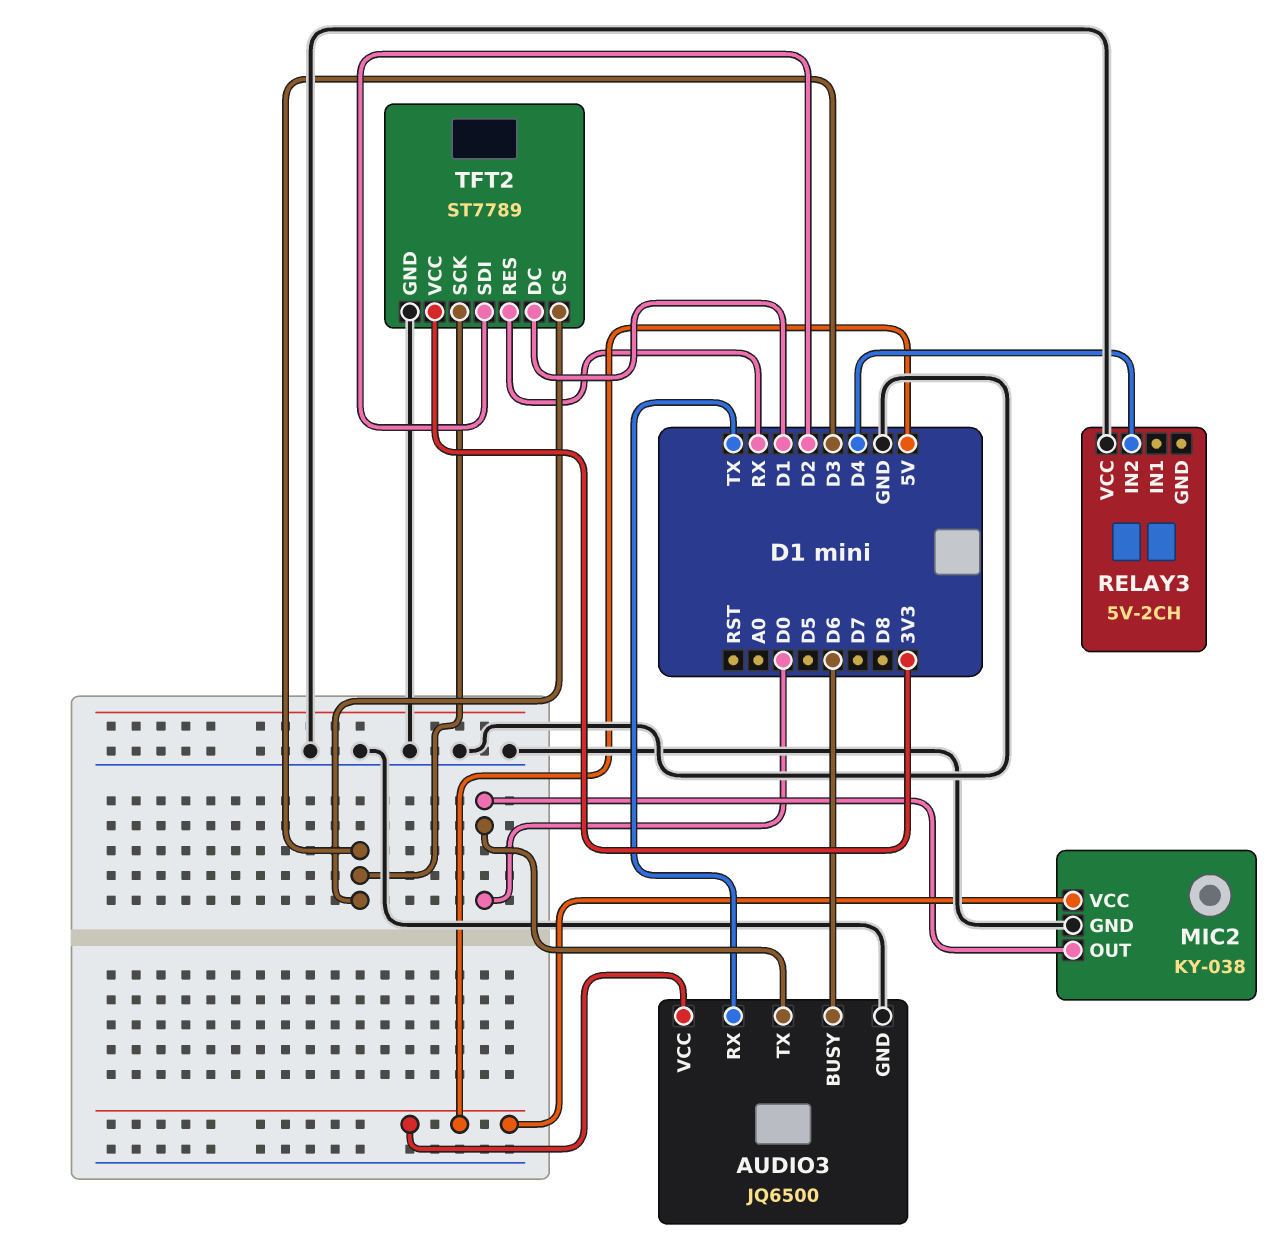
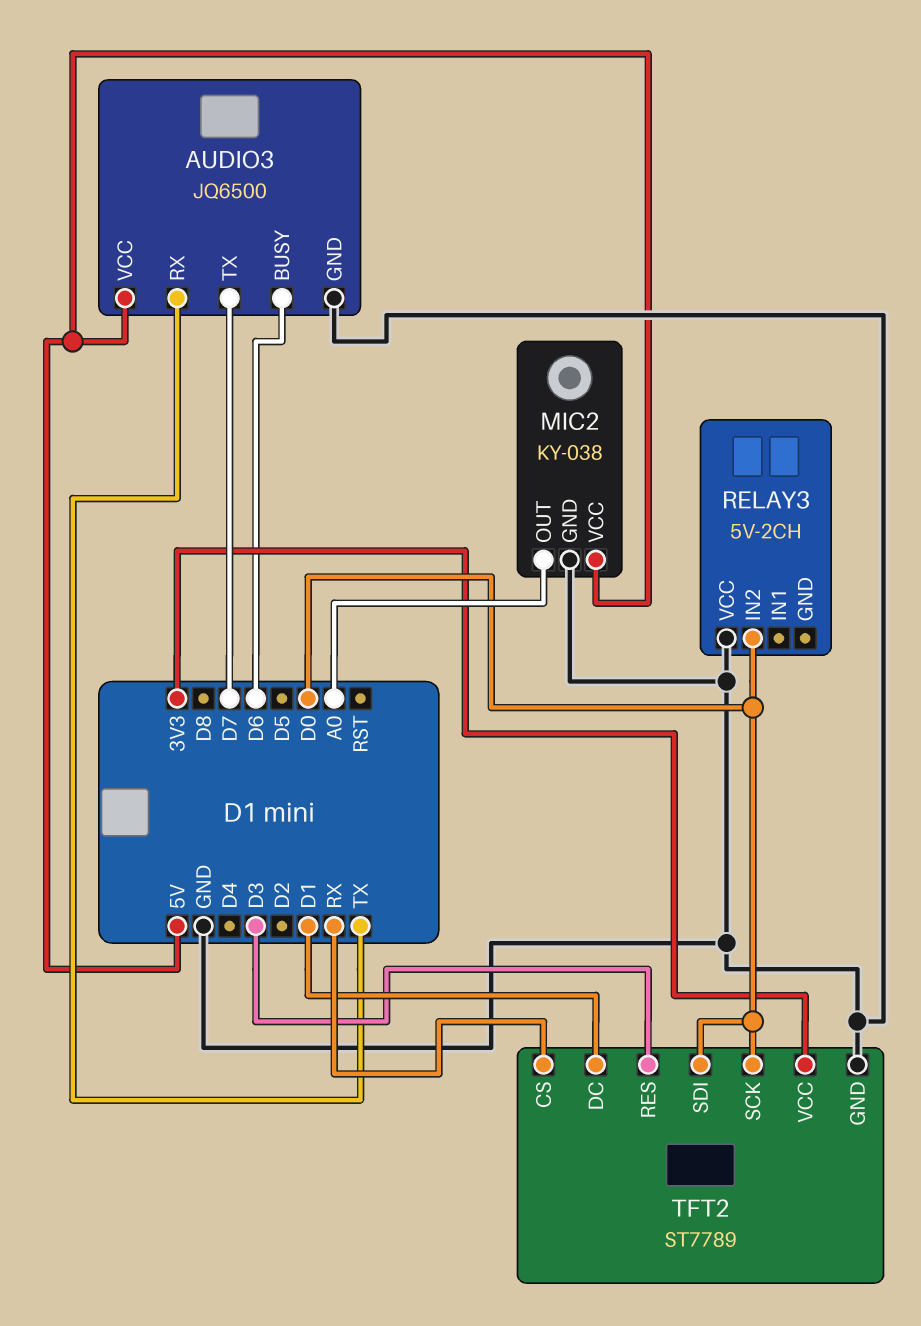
AUDIO3 pin TX: D0 -> D7
MIC2 pin OUT: D0 -> A0
RELAY3 pin IN2: D4 -> D0
TFT2 pin CS: D3 -> RX
TFT2 pin RES: RX -> D3
TFT2 pin SCK: D3 -> D0
TFT2 pin SDI: D2 -> D0

